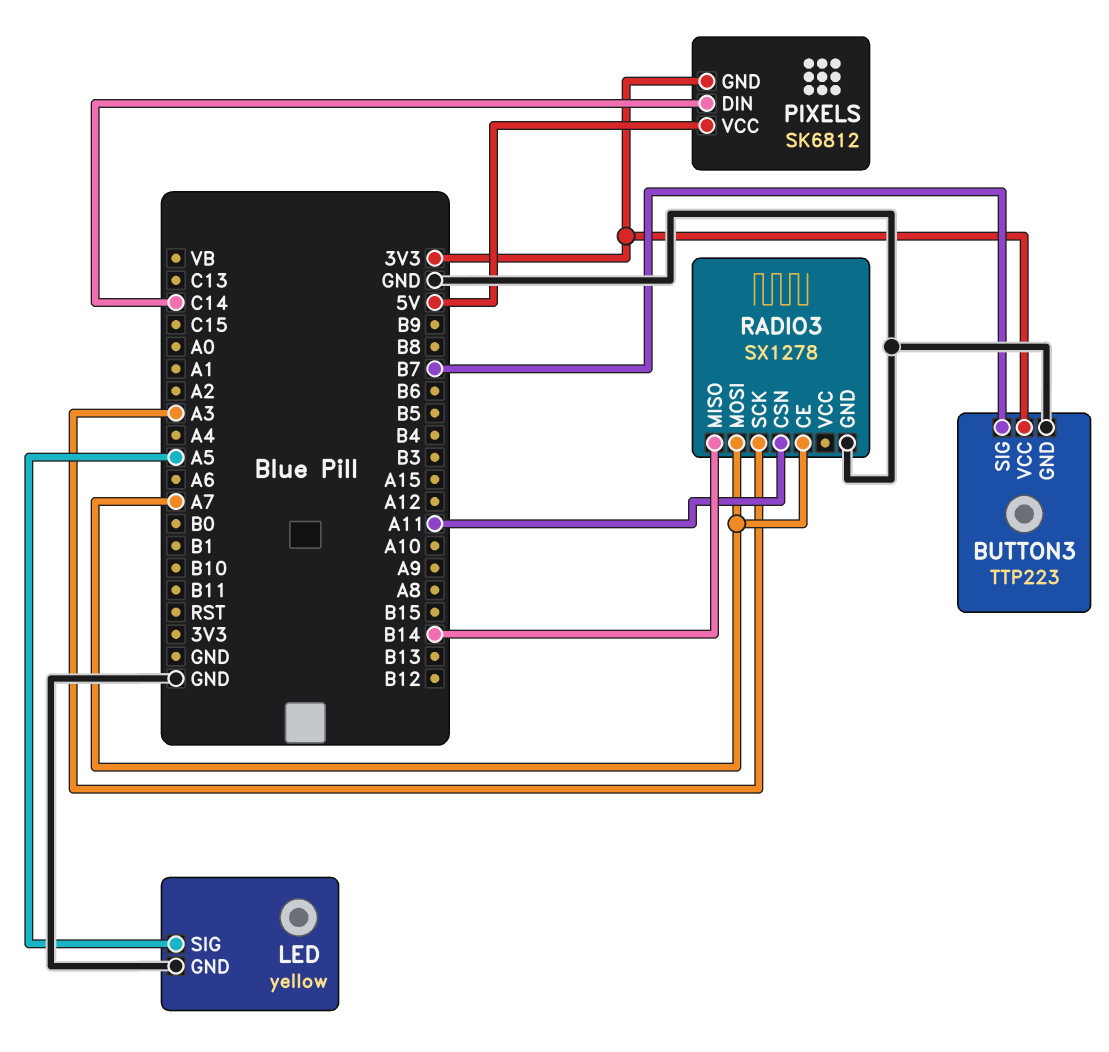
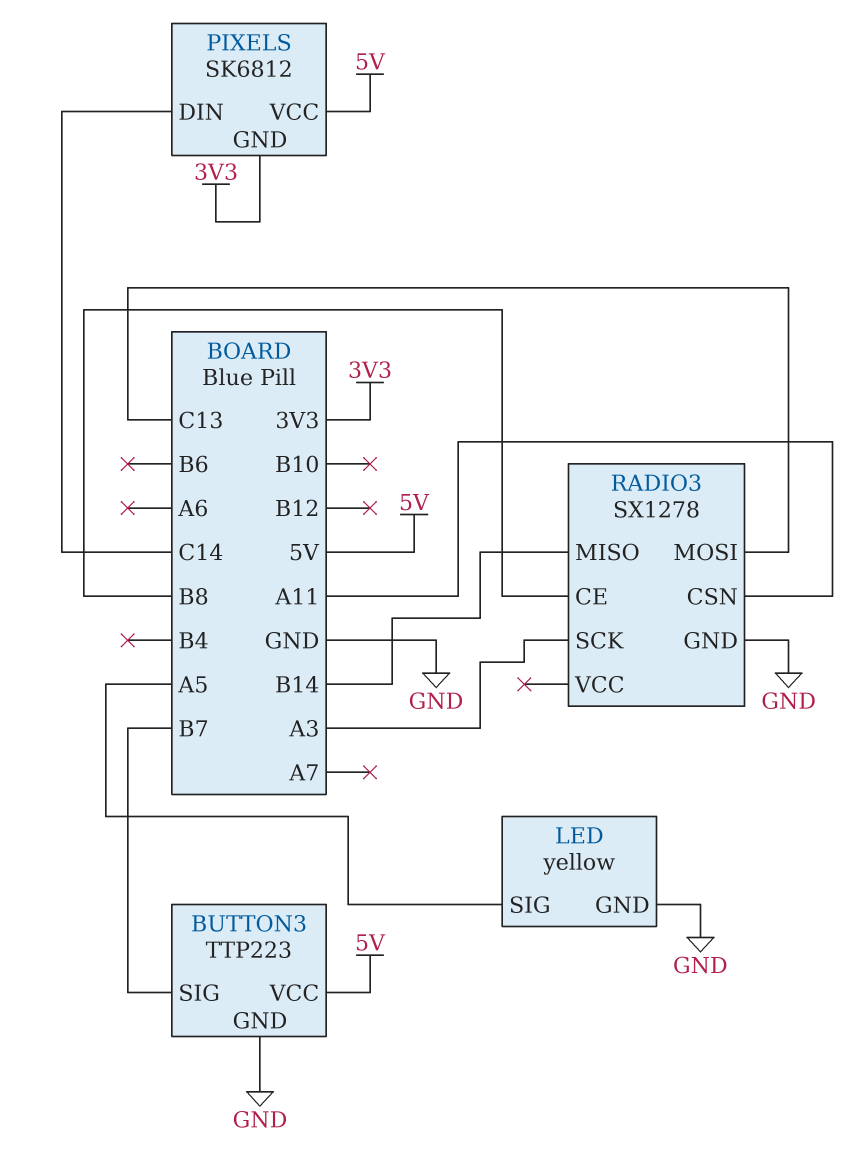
BUTTON3 pin VCC: 3V3 -> 5V
RADIO3 pin CE: A7 -> B8
RADIO3 pin MOSI: A7 -> C13

